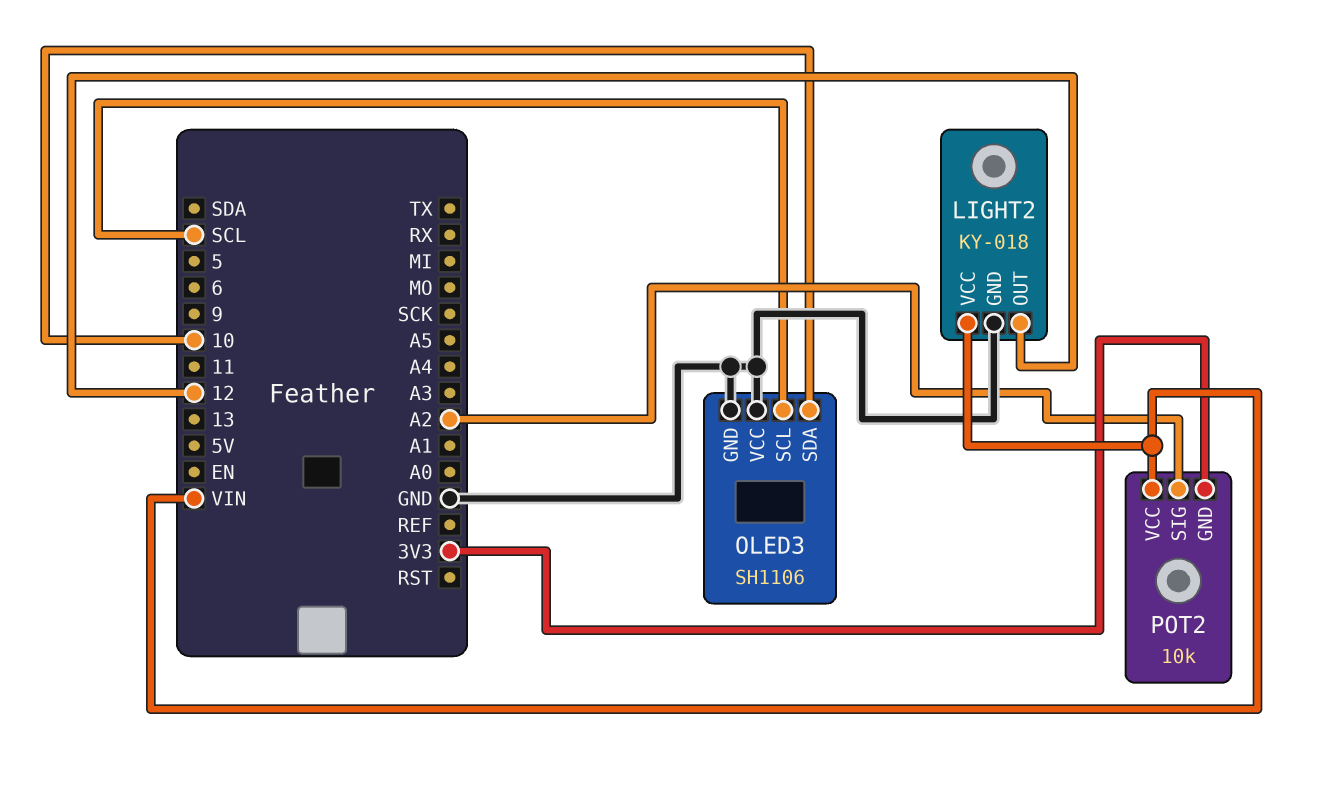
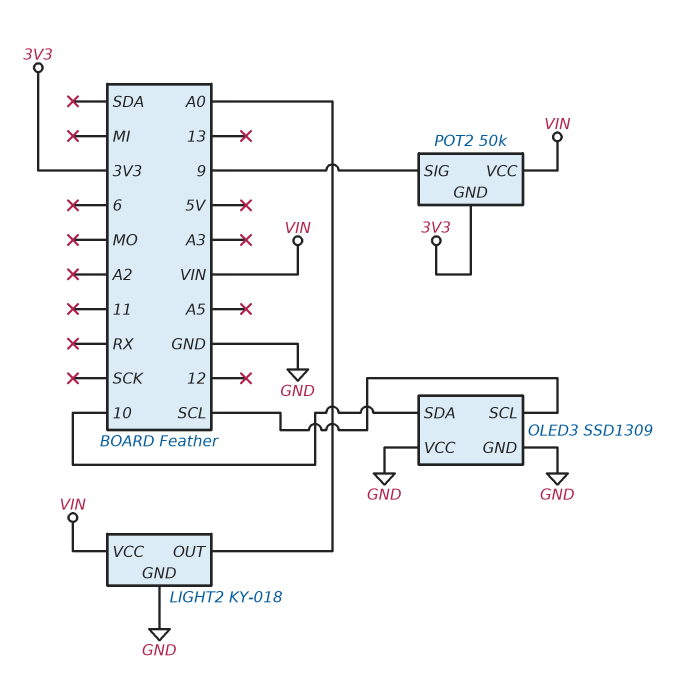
LIGHT2 pin OUT: 12 -> A0
OLED3: SH1106 -> SSD1309
POT2: 10k -> 50k
POT2 pin SIG: A2 -> 9

